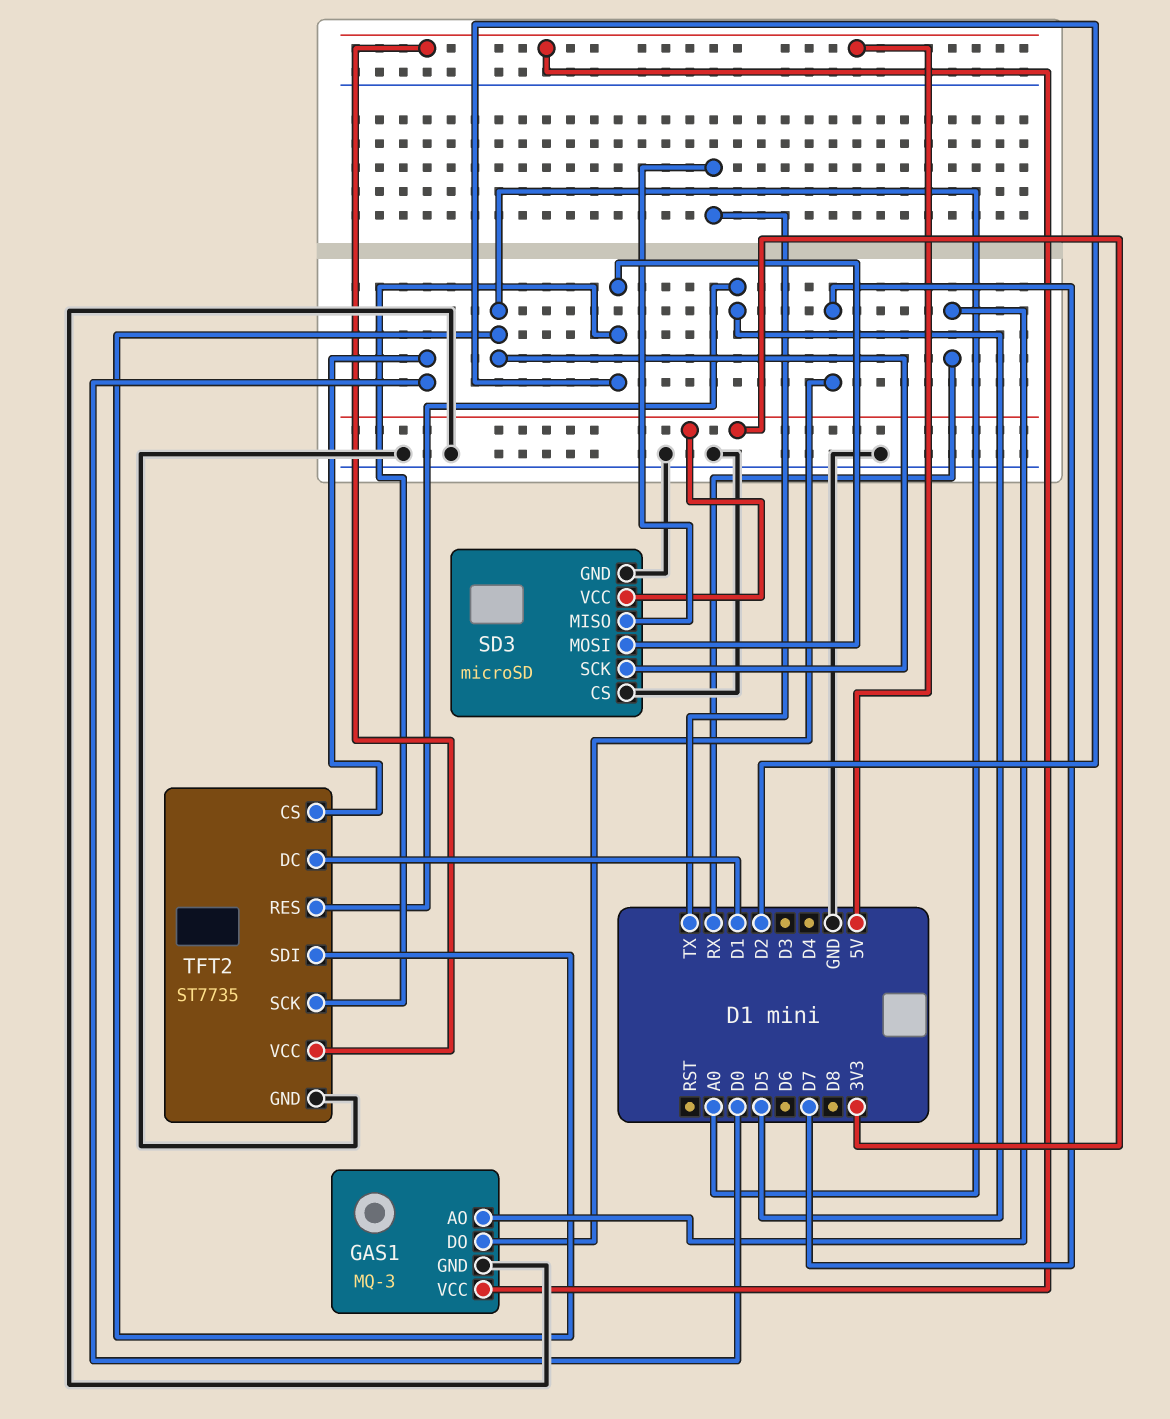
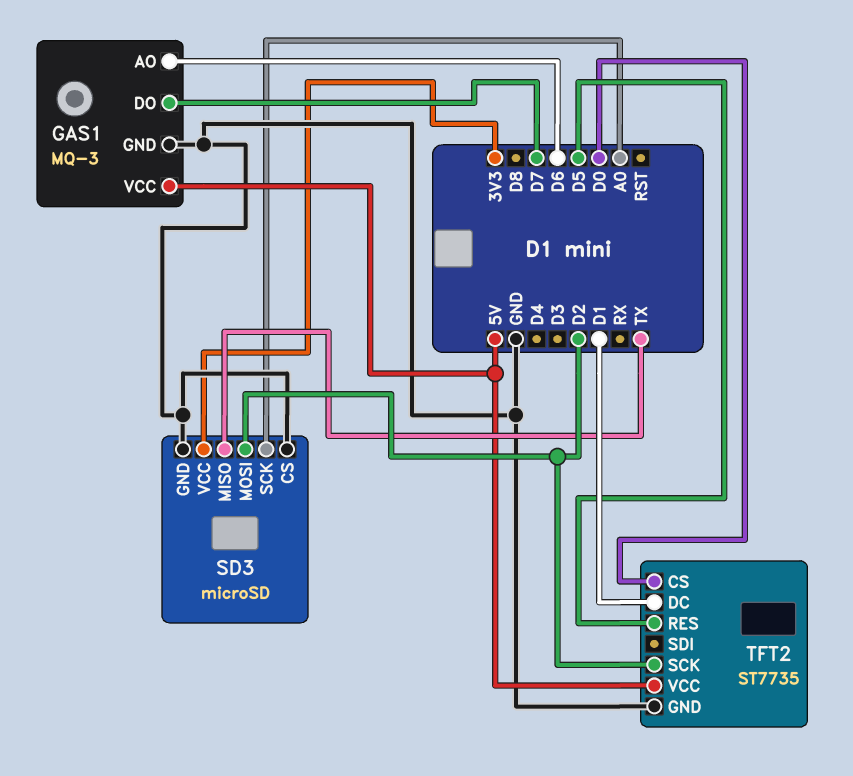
GAS1 pin AO: RX -> D6
TFT2 pin SDI: A0 -> none

